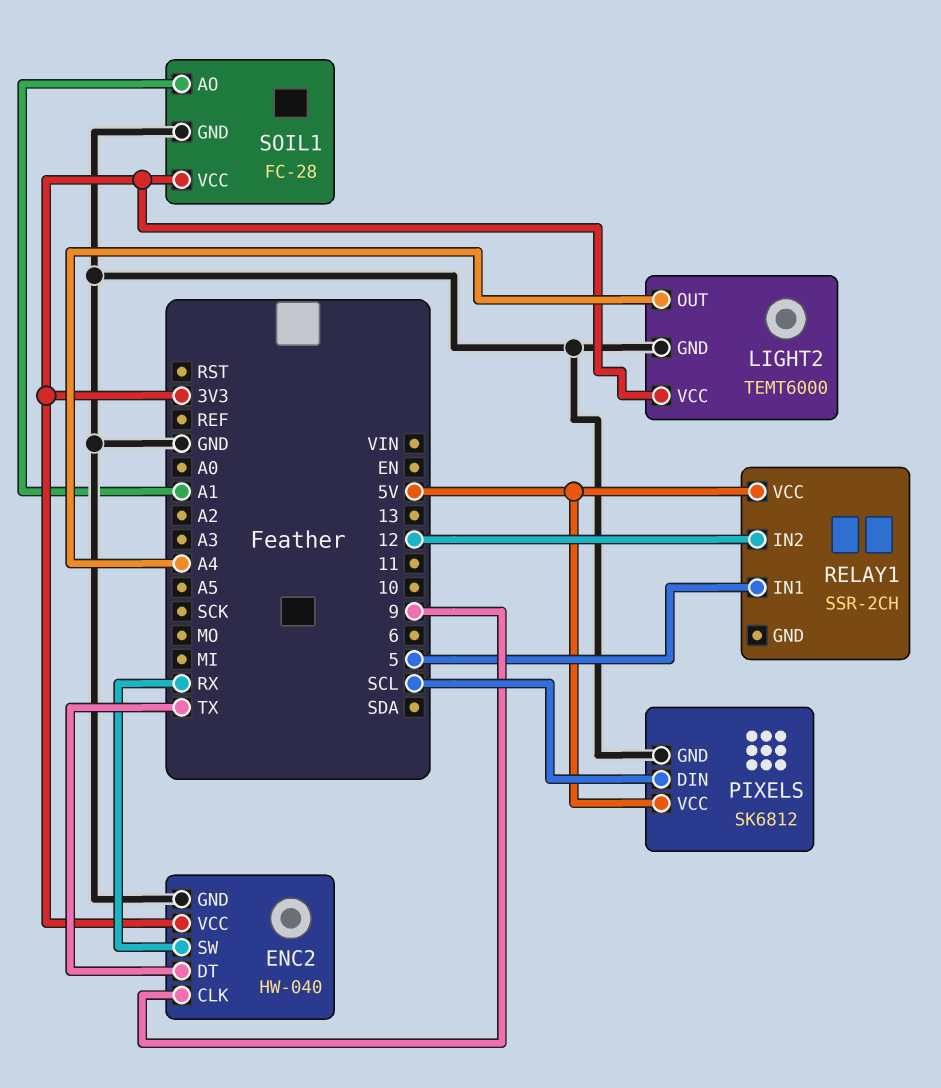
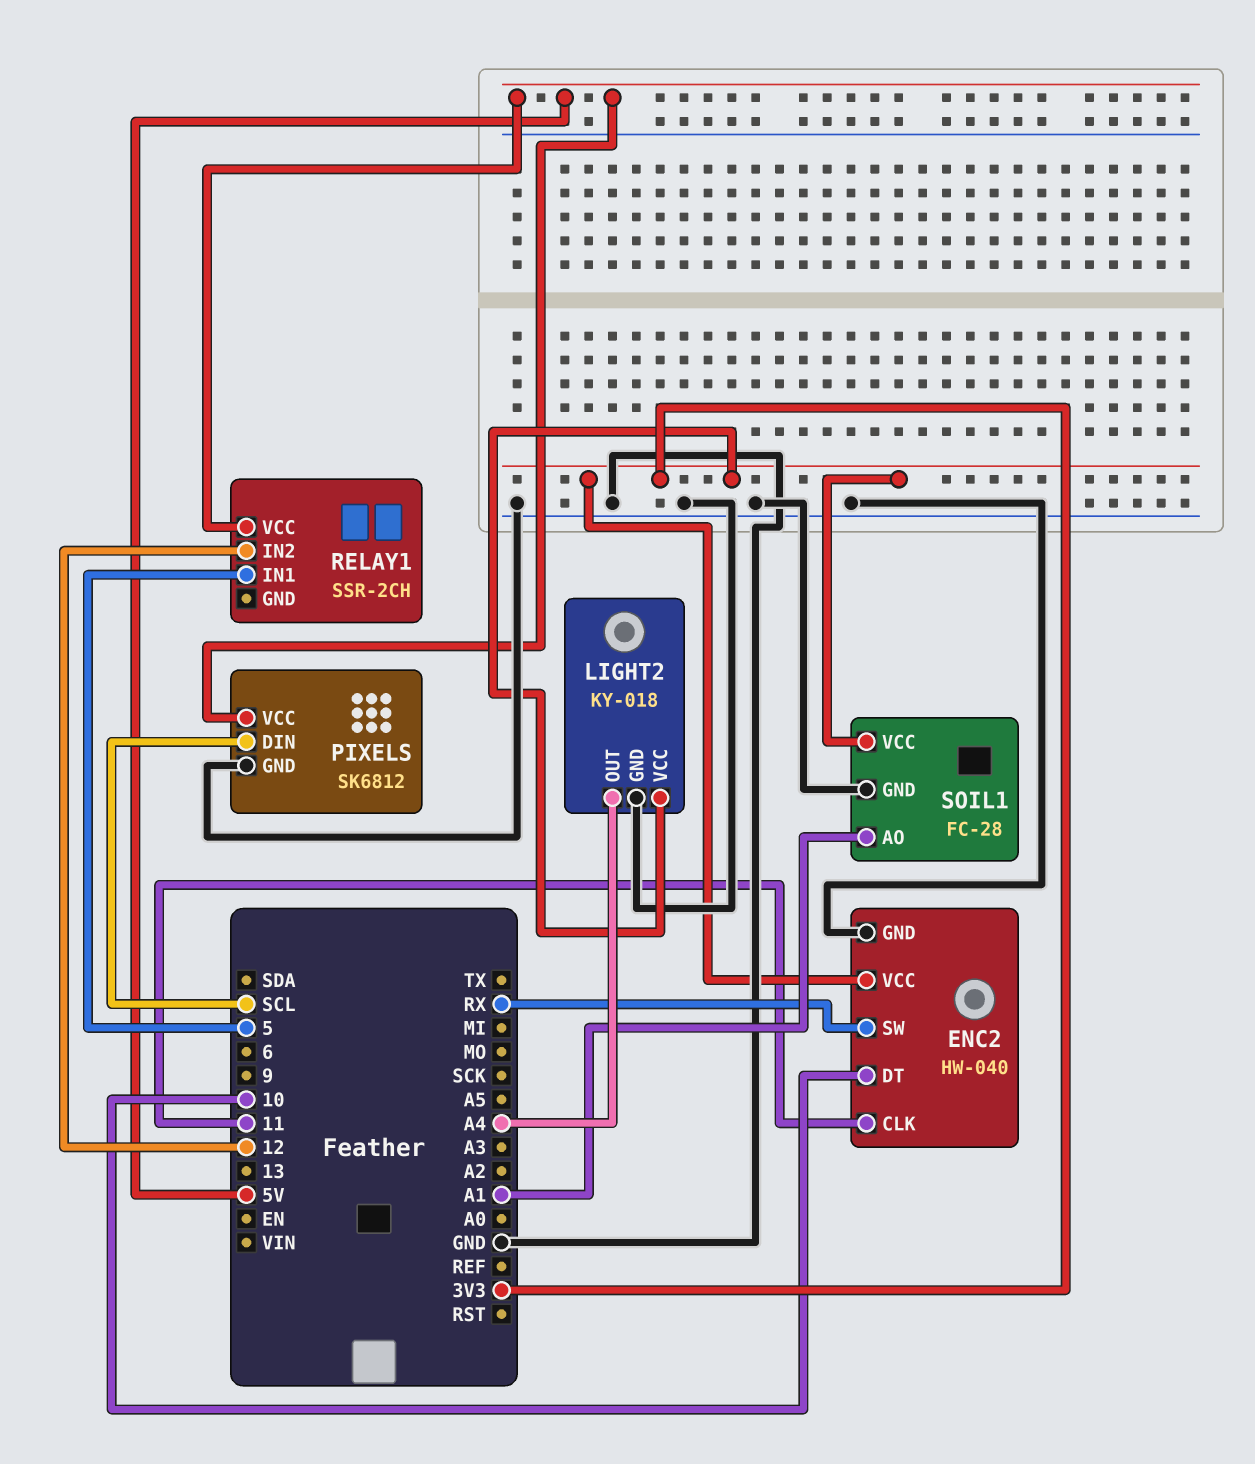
ENC2 pin CLK: 9 -> 11
ENC2 pin DT: TX -> 10
LIGHT2: TEMT6000 -> KY-018

